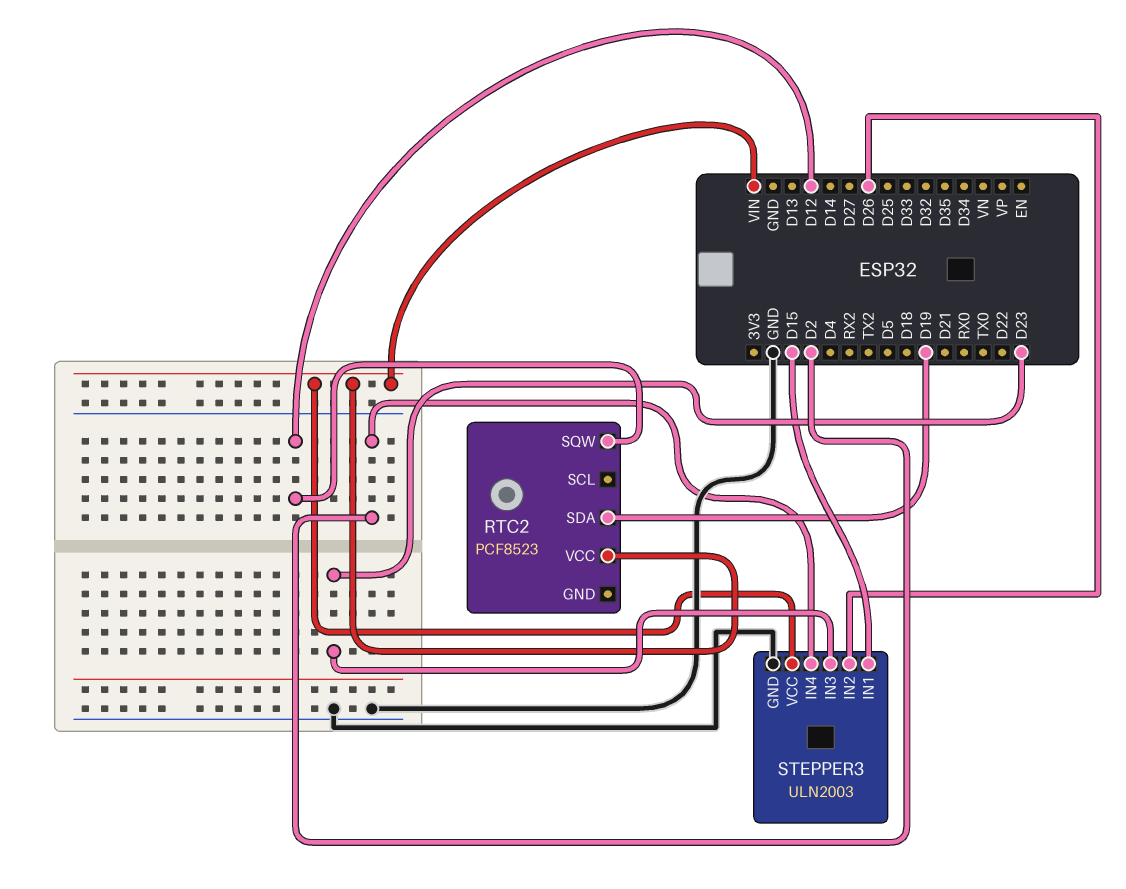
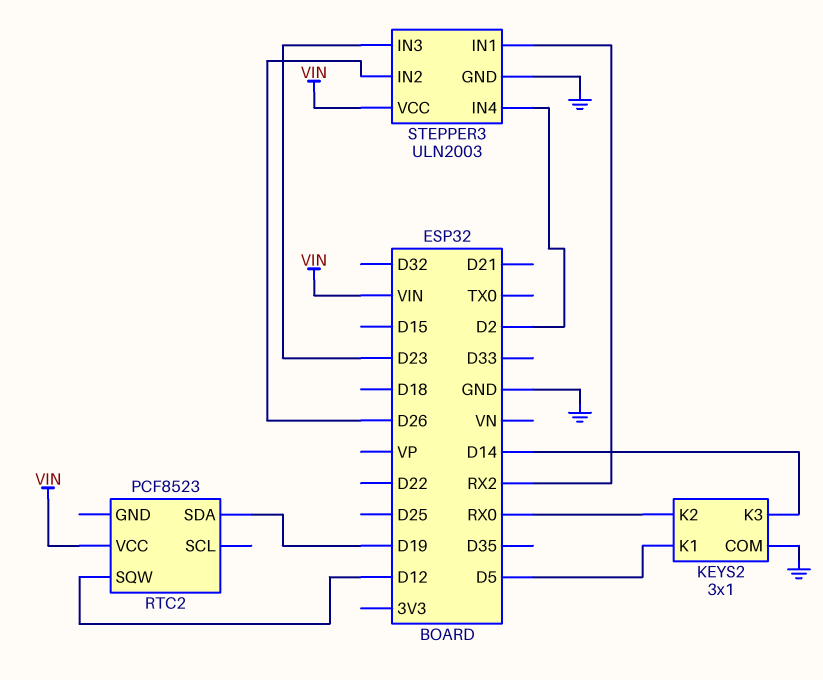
KEYS2: none -> 3x1
KEYS2 pin COM: none -> GND
KEYS2 pin K1: none -> D5
KEYS2 pin K2: none -> RX0
KEYS2 pin K3: none -> D14
STEPPER3 pin IN1: D15 -> RX2

